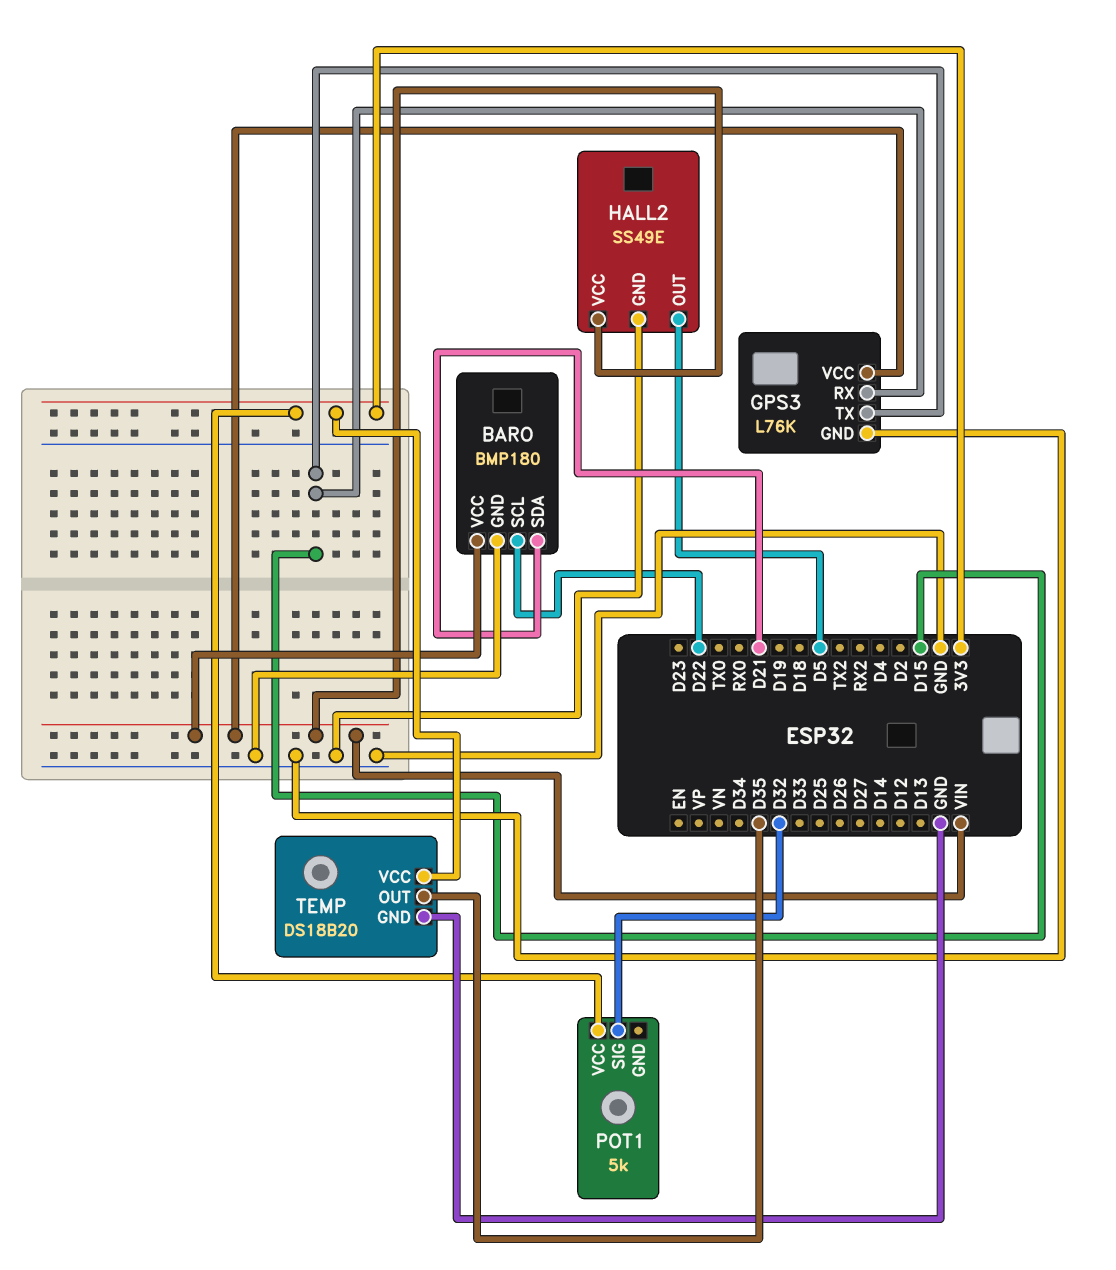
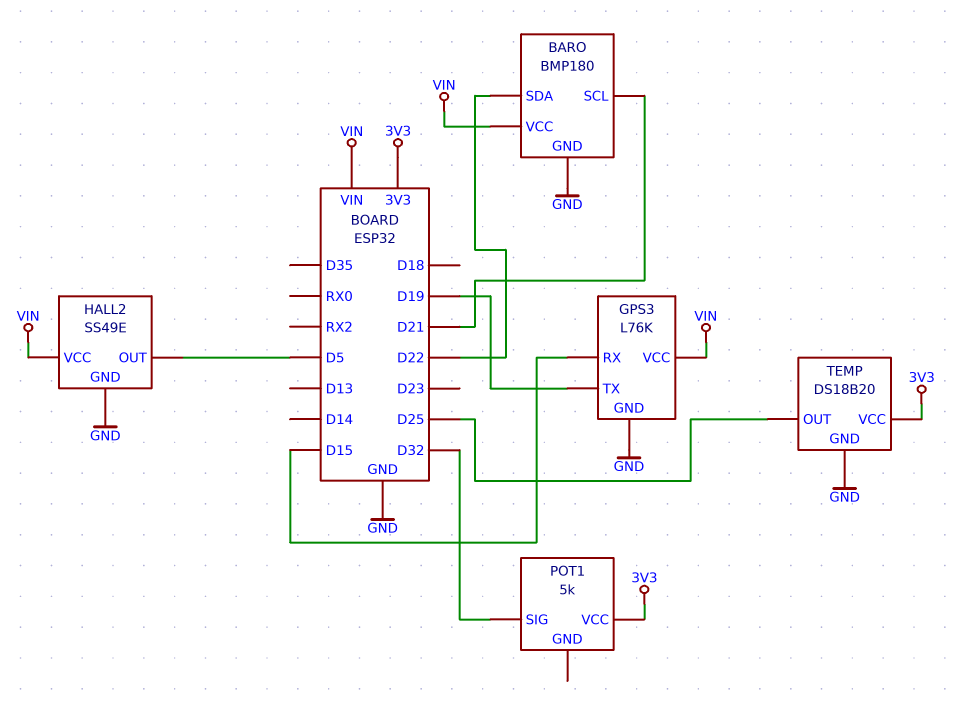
BARO pin SCL: D22 -> D21
BARO pin SDA: D21 -> D22
GPS3 pin TX: D15 -> D19
TEMP pin OUT: D35 -> D25

